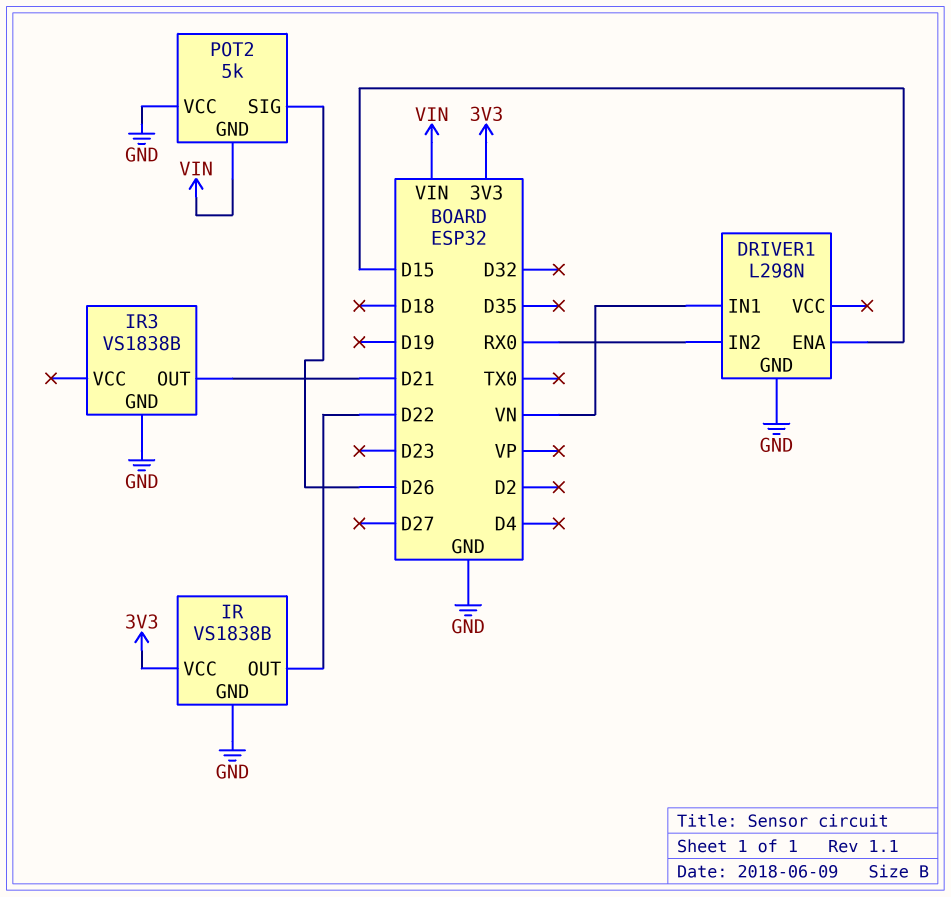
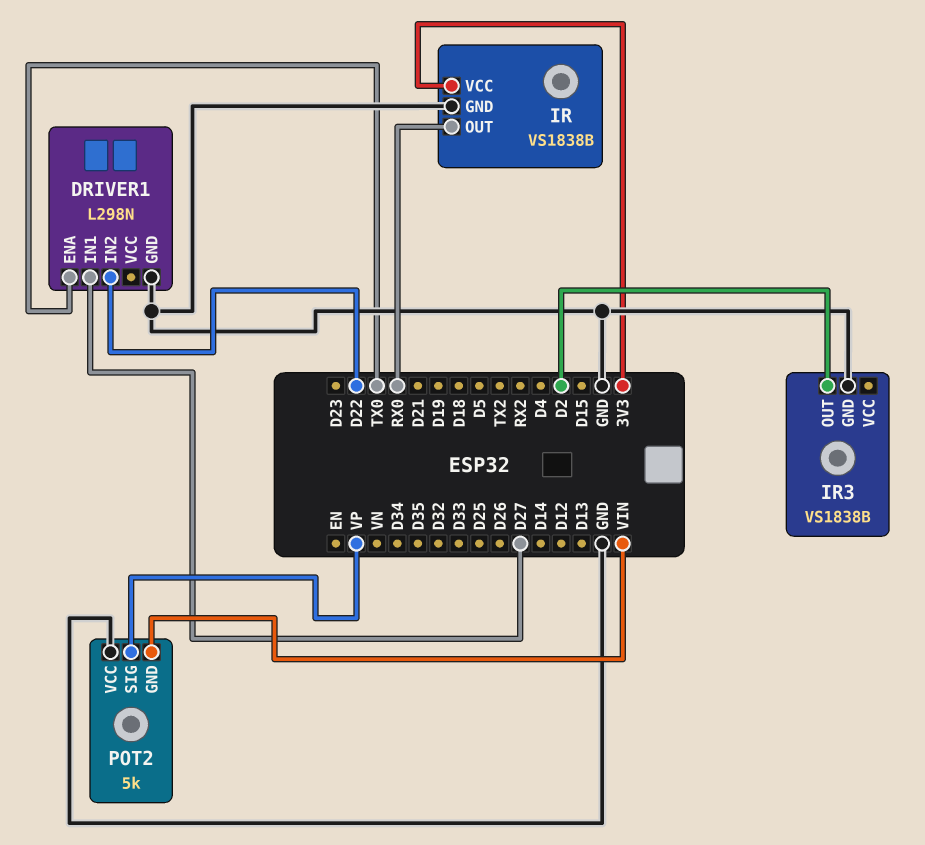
DRIVER1 pin ENA: D15 -> TX0
DRIVER1 pin IN1: VN -> D27
DRIVER1 pin IN2: RX0 -> D22
IR pin OUT: D22 -> RX0
IR3 pin OUT: D21 -> D2
POT2 pin SIG: D26 -> VP

